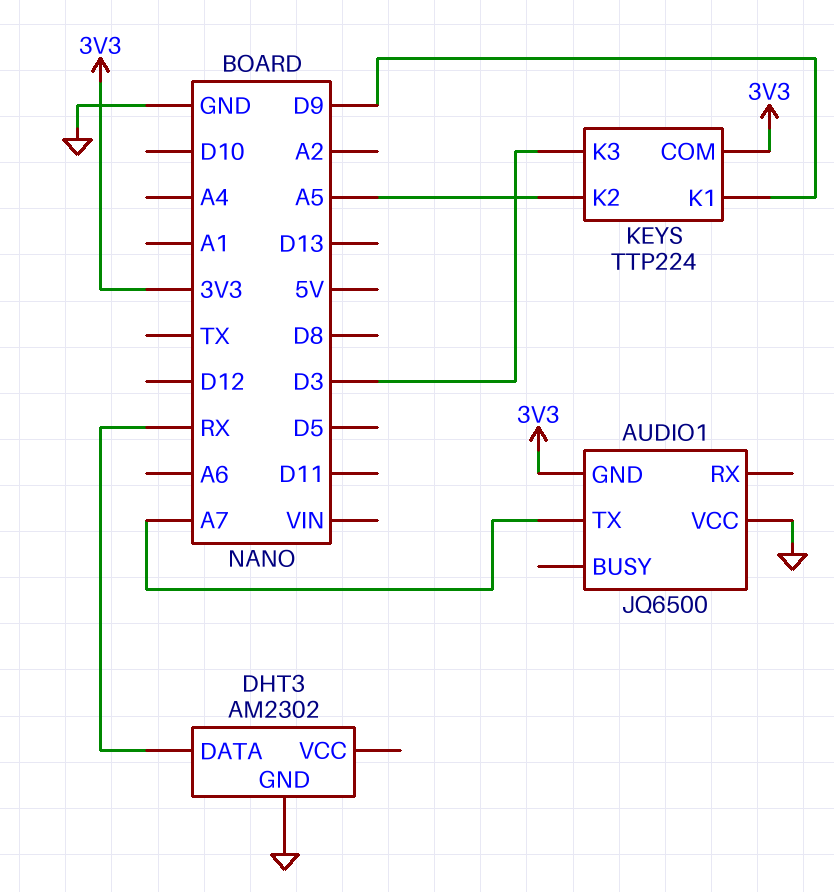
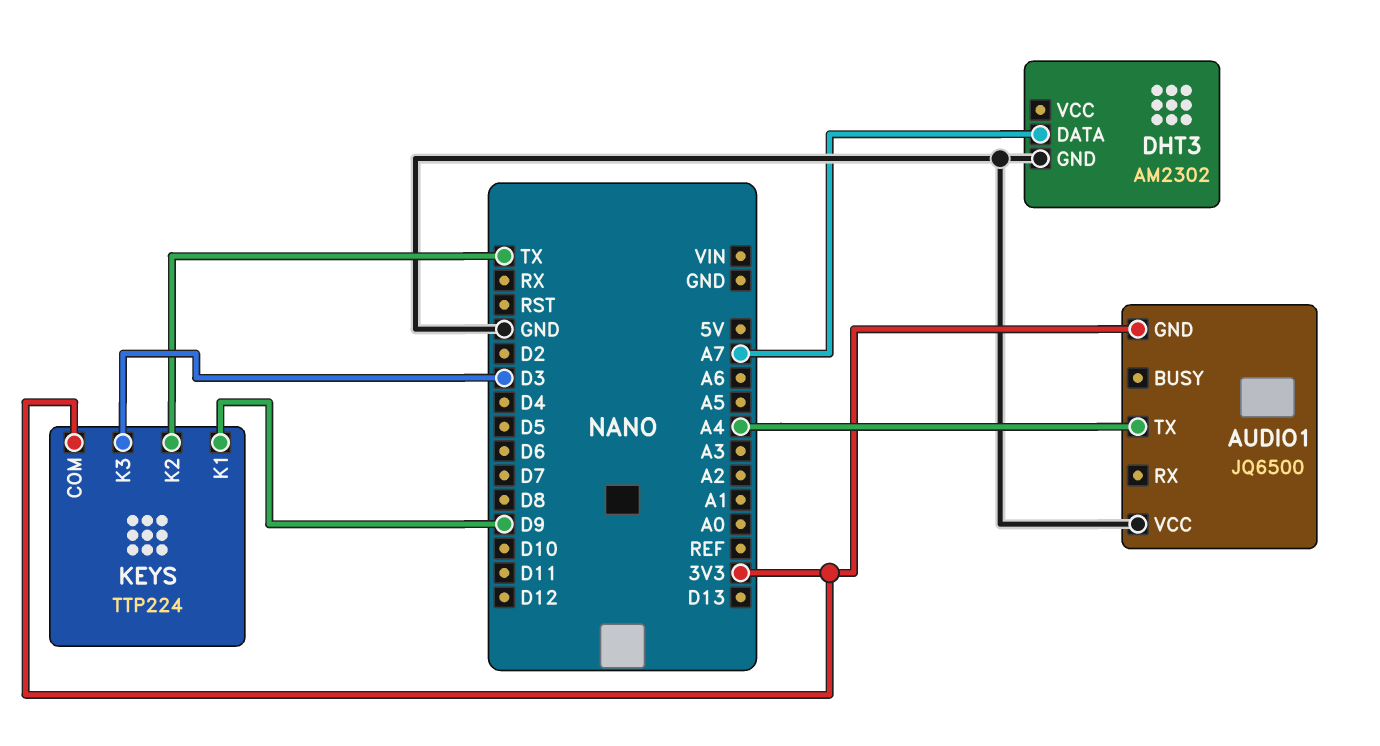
AUDIO1 pin TX: A7 -> A4
DHT3 pin DATA: RX -> A7
KEYS pin K2: A5 -> TX

